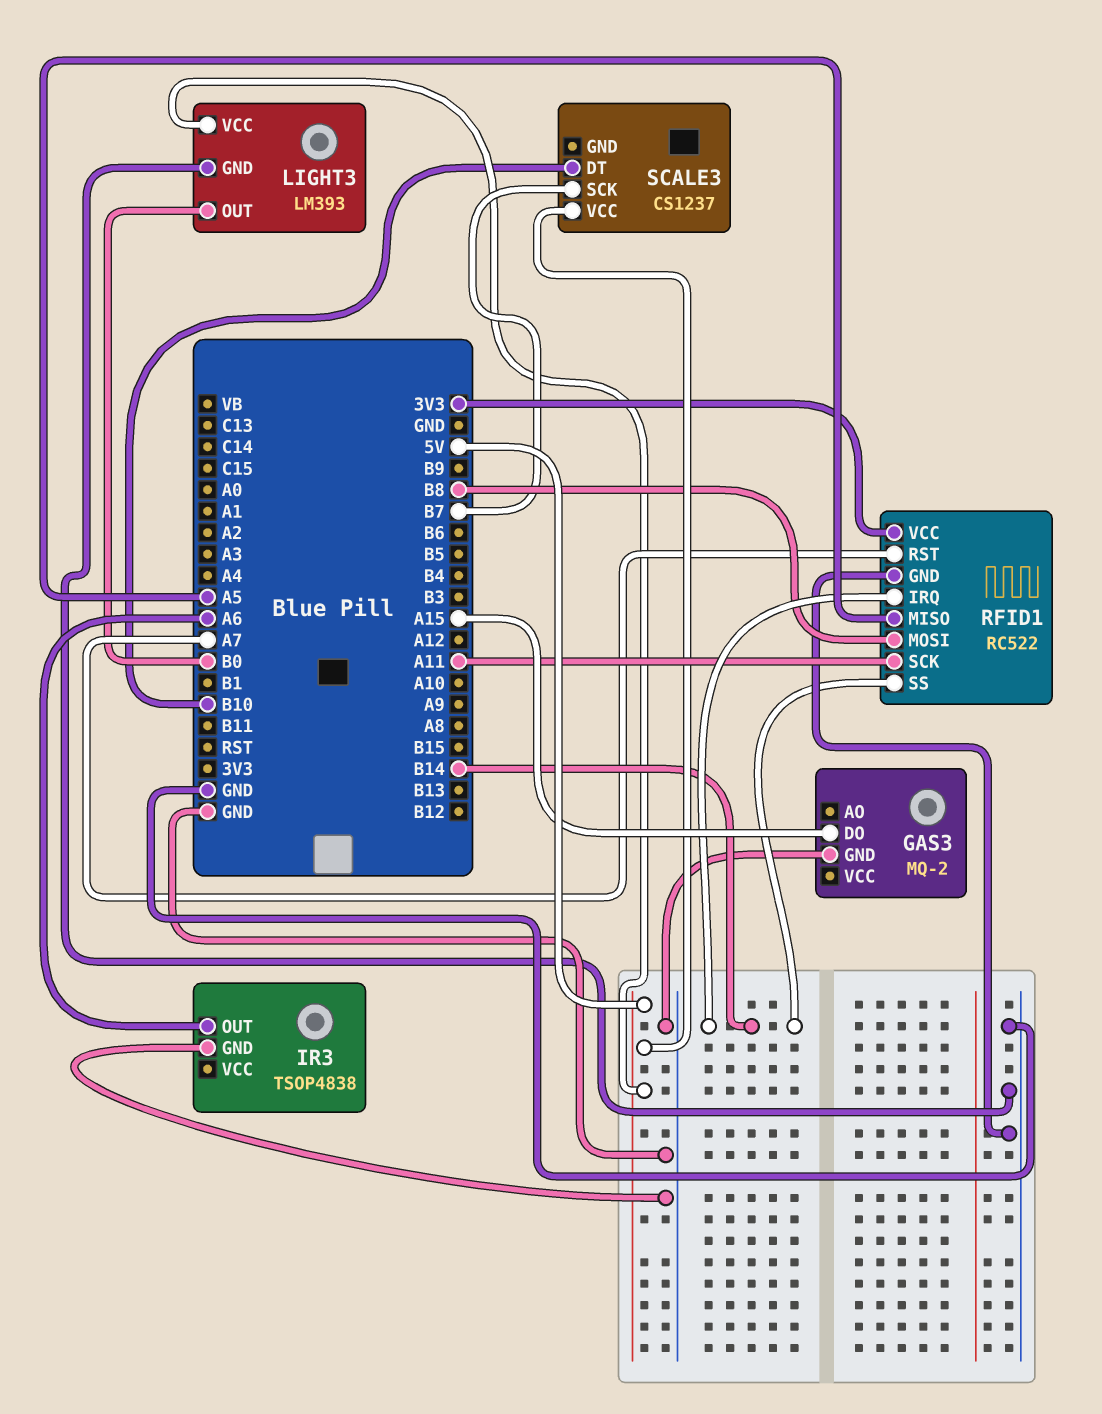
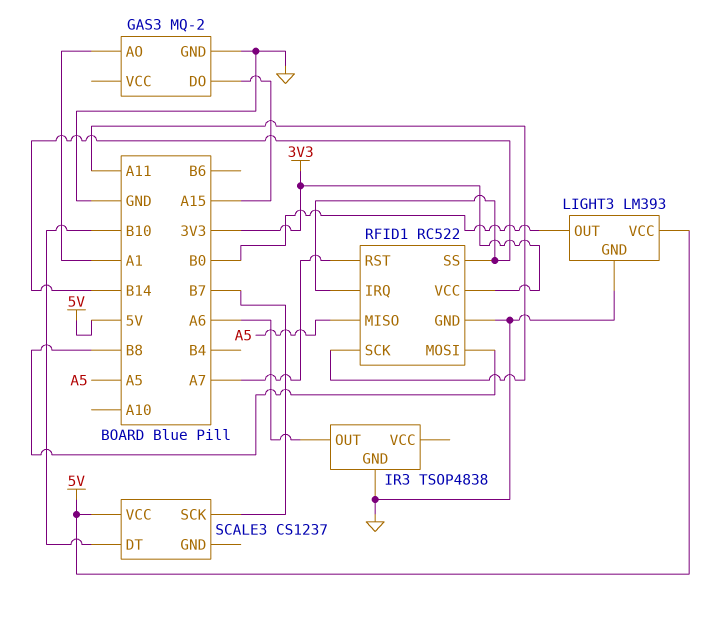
GAS3 pin AO: none -> A1

